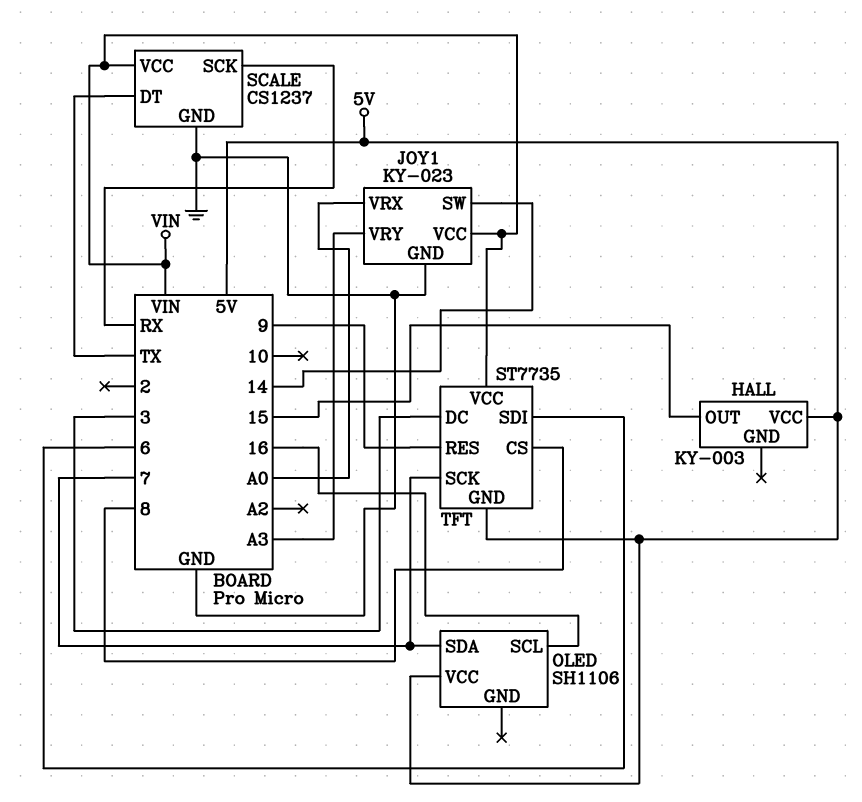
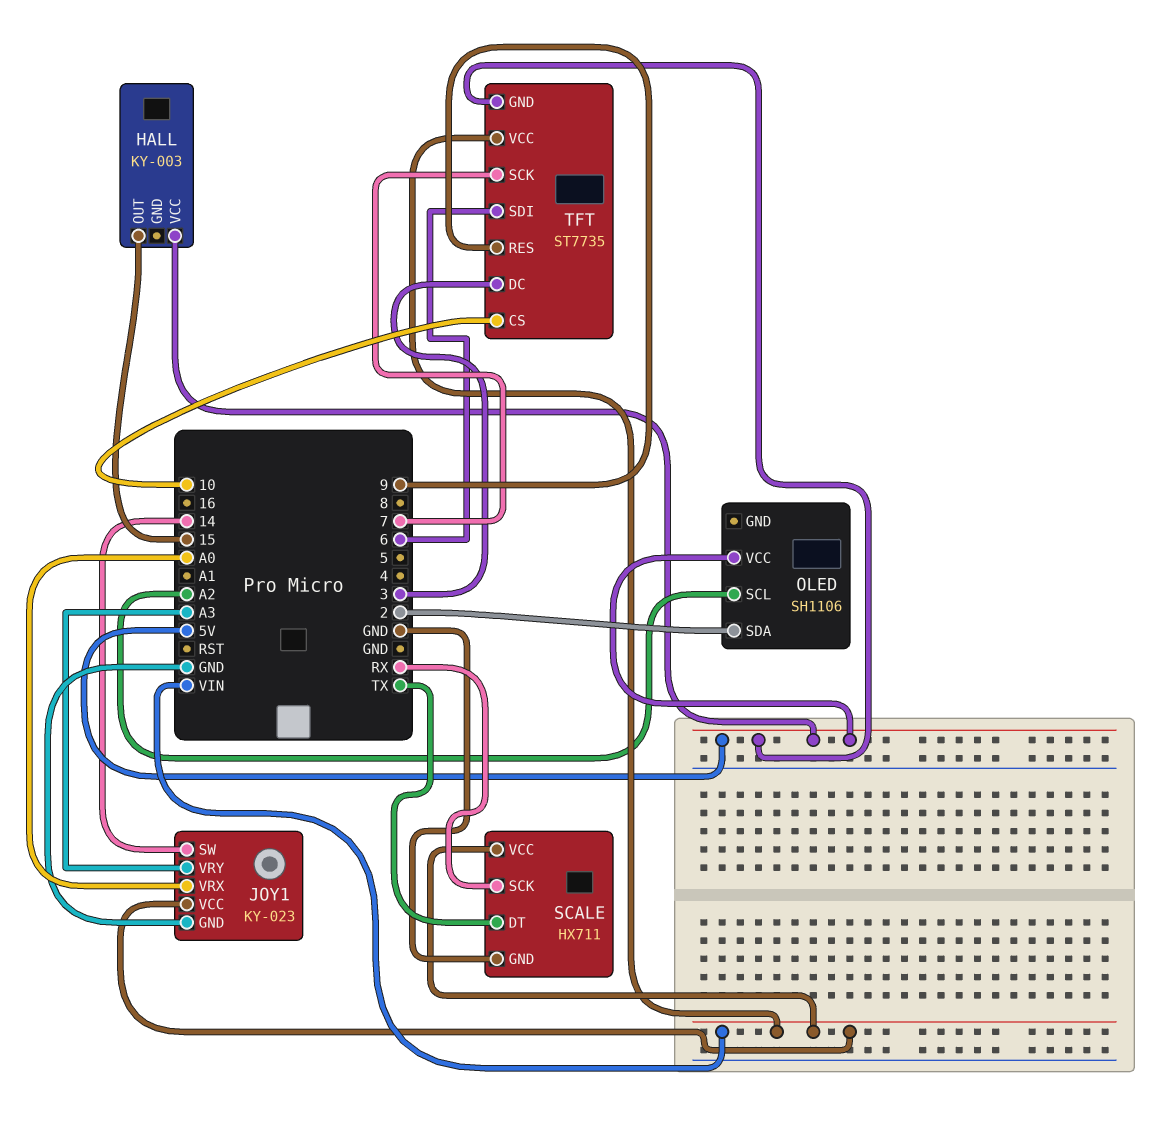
OLED pin SCL: 16 -> A2
OLED pin SDA: 7 -> 2
SCALE: CS1237 -> HX711
TFT pin CS: 8 -> 10

